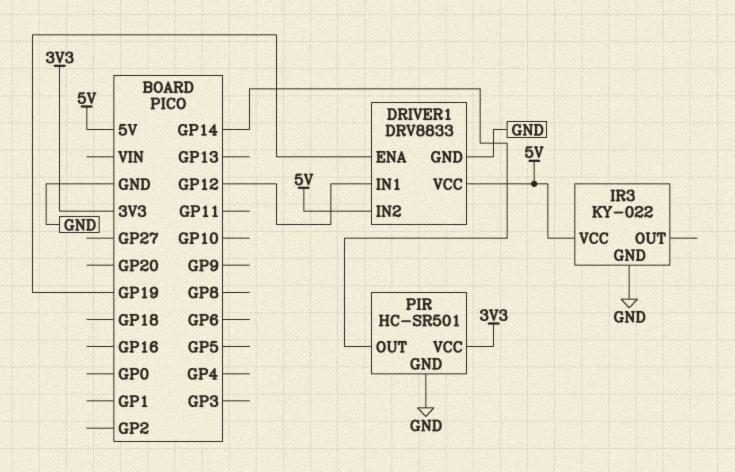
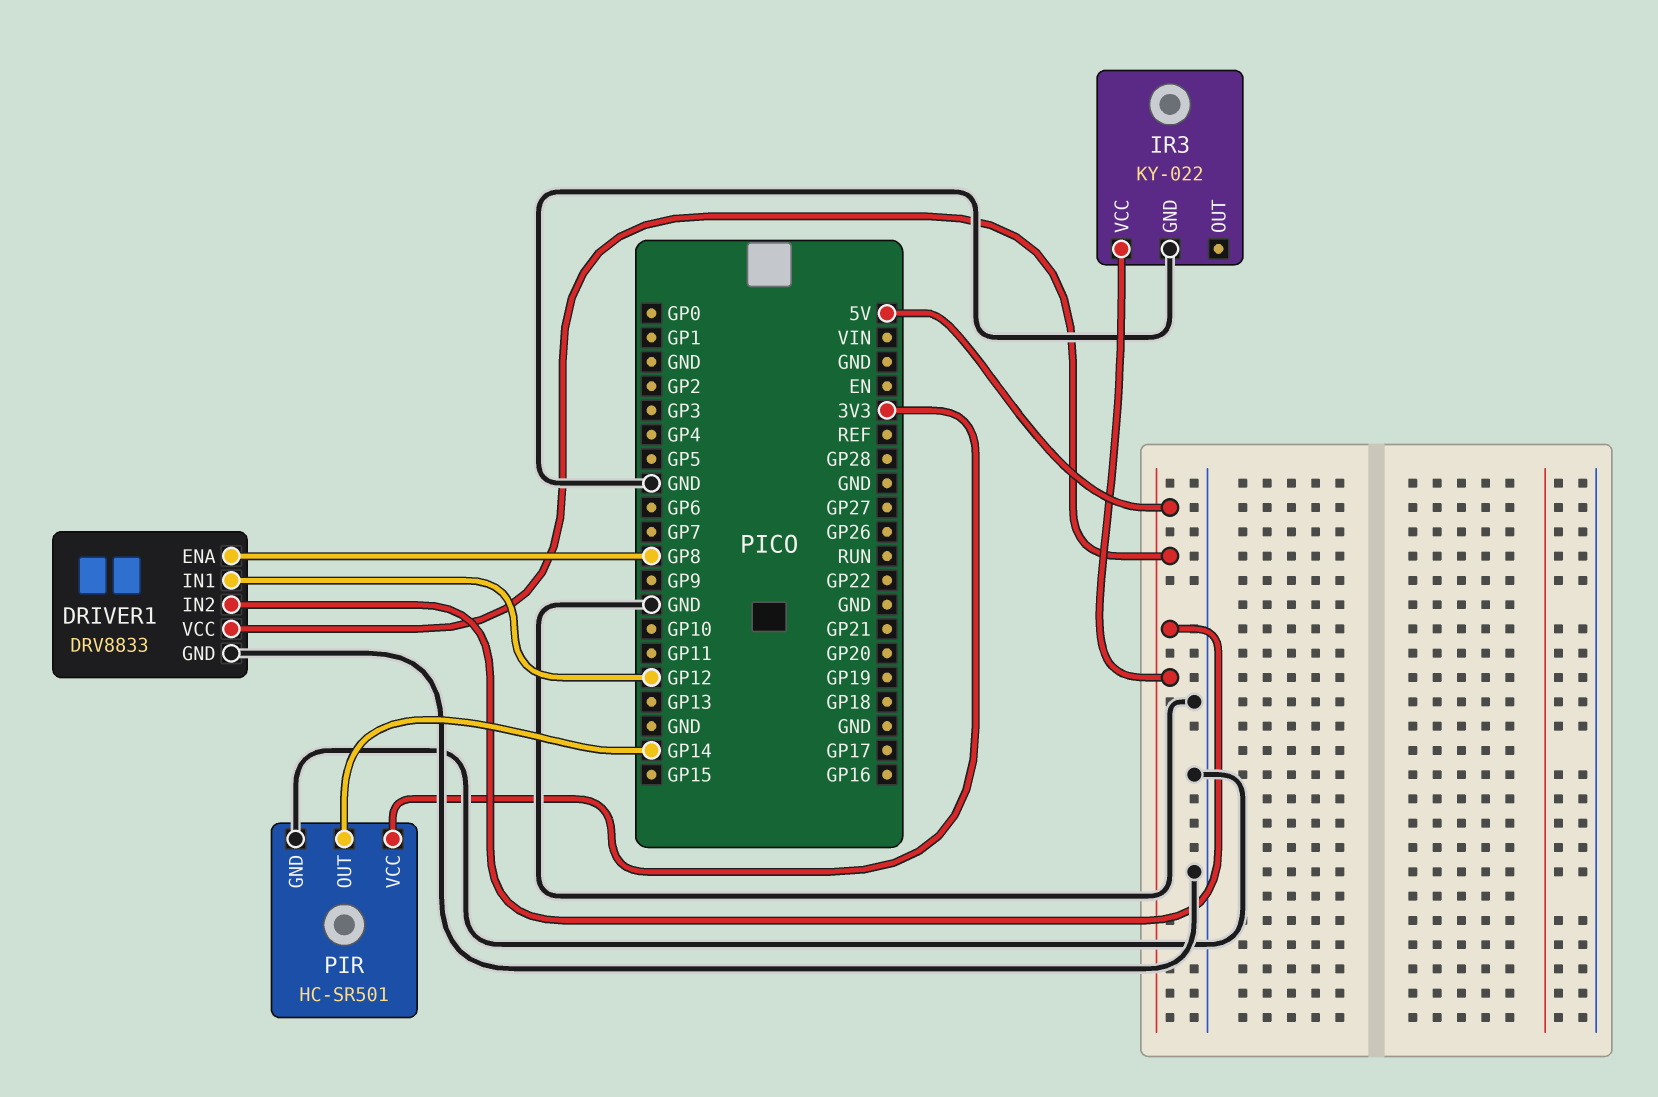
DRIVER1 pin ENA: GP19 -> GP8

